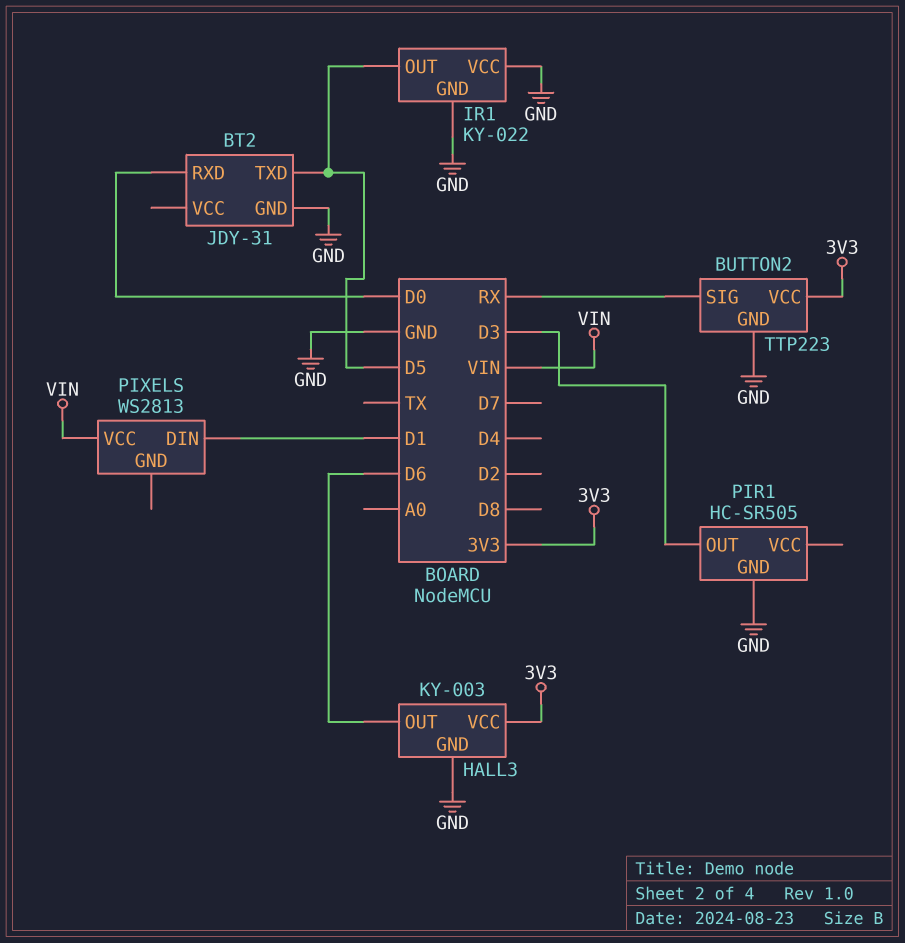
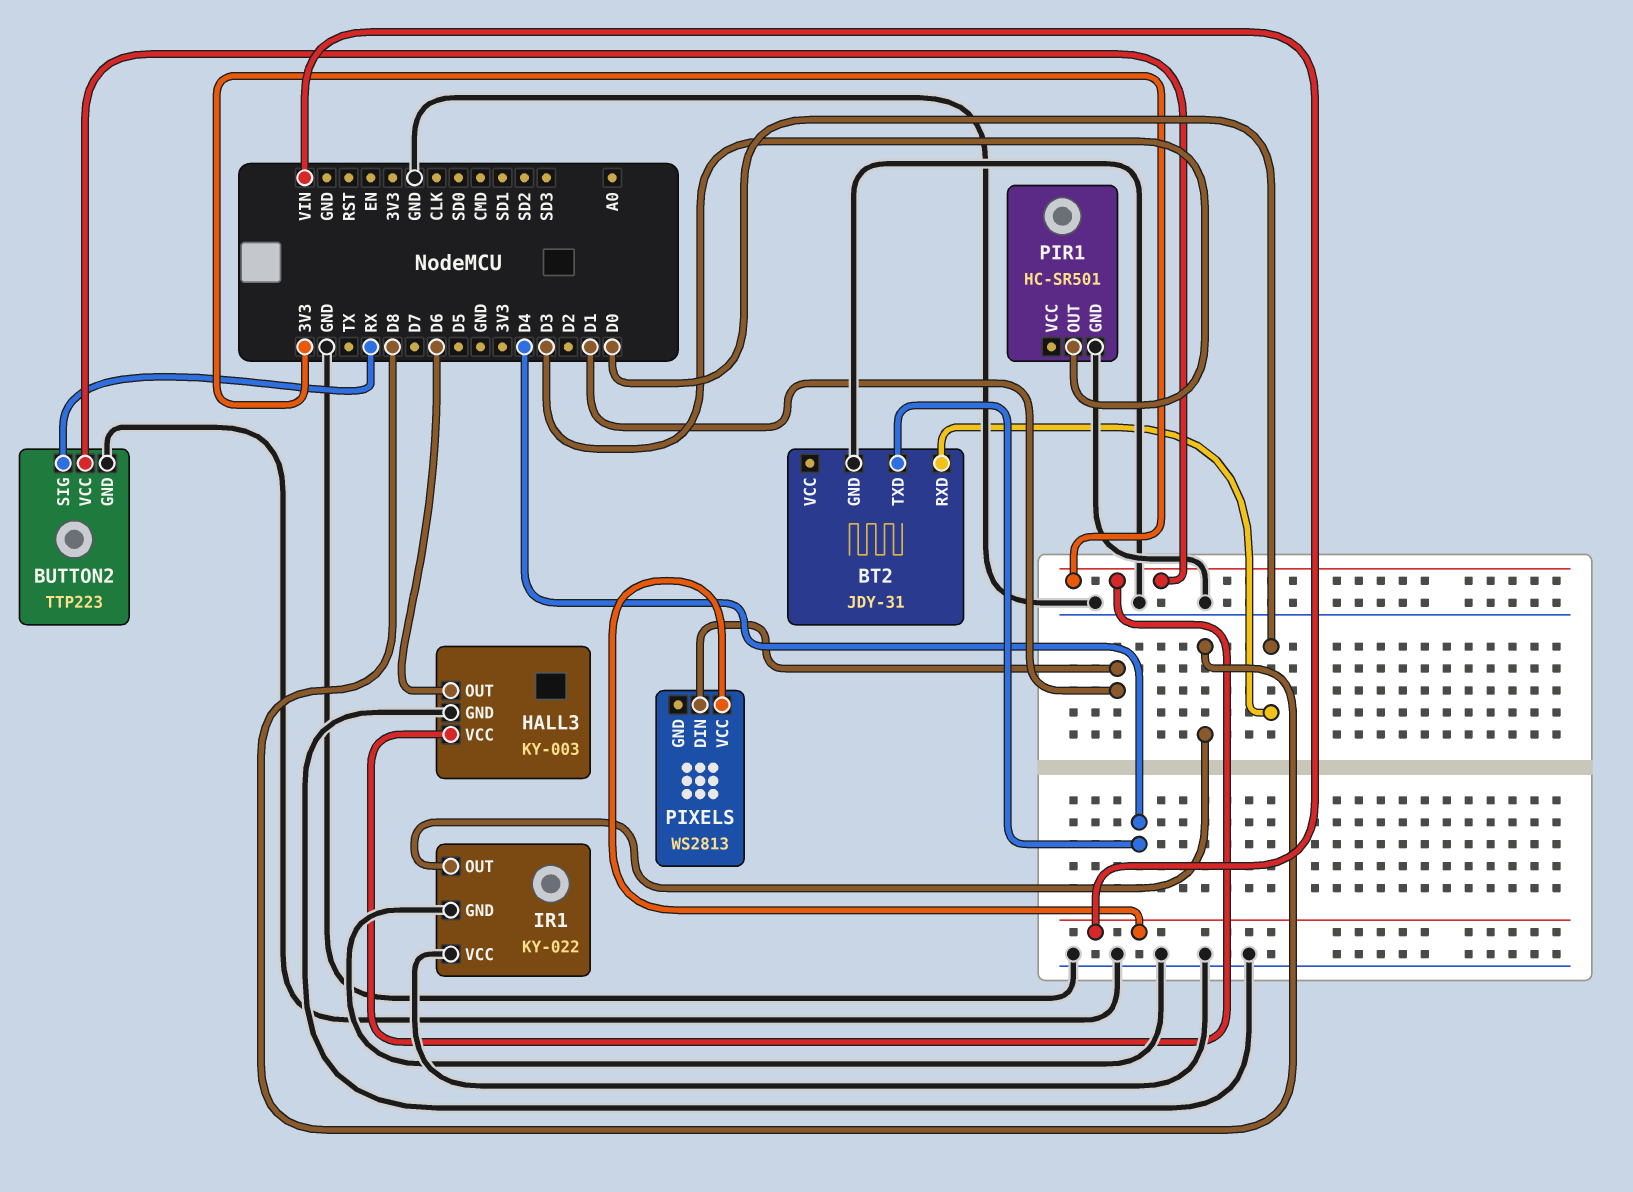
BT2 pin TXD: D5 -> D4
IR1 pin OUT: D5 -> D8
PIR1: HC-SR505 -> HC-SR501

